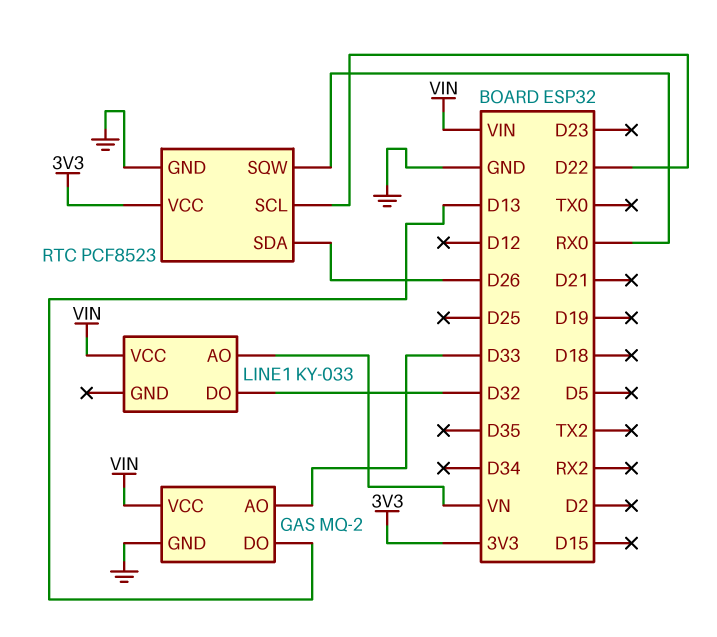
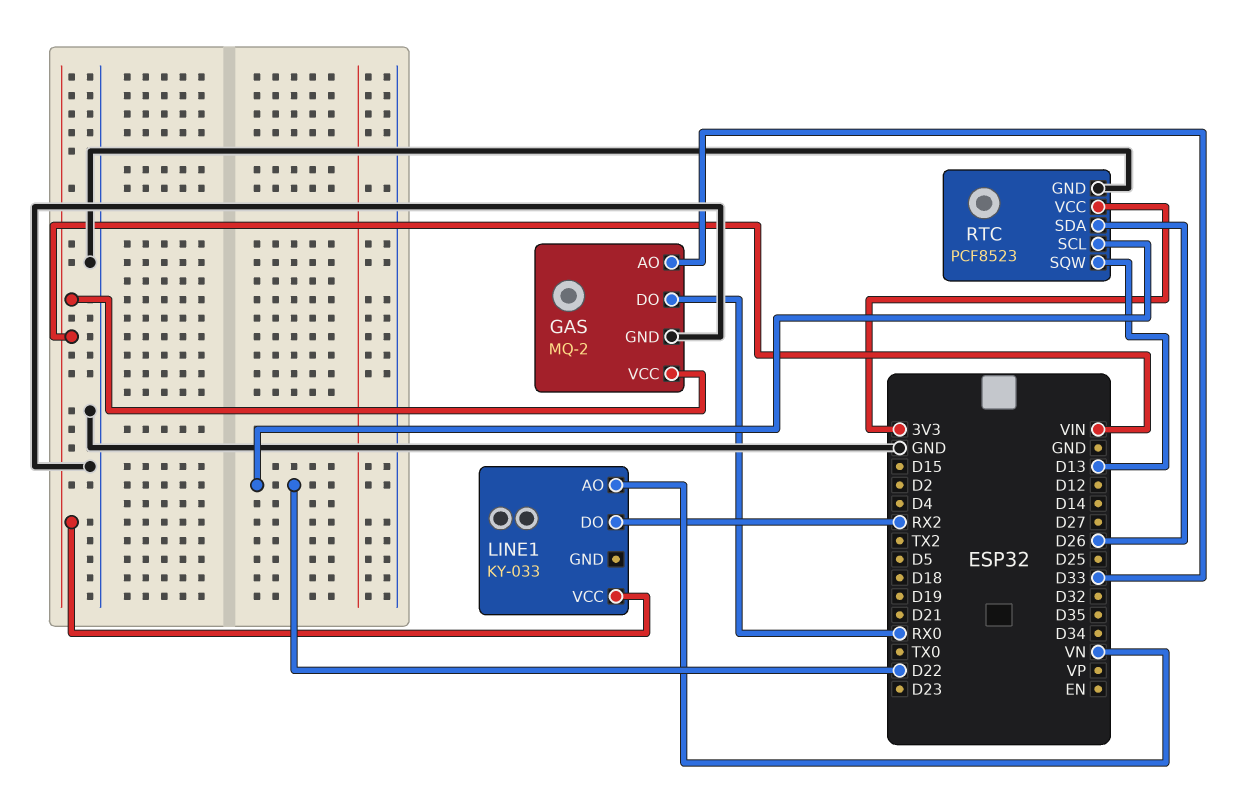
GAS pin DO: D13 -> RX0
LINE1 pin DO: D32 -> RX2
RTC pin SQW: RX0 -> D13

